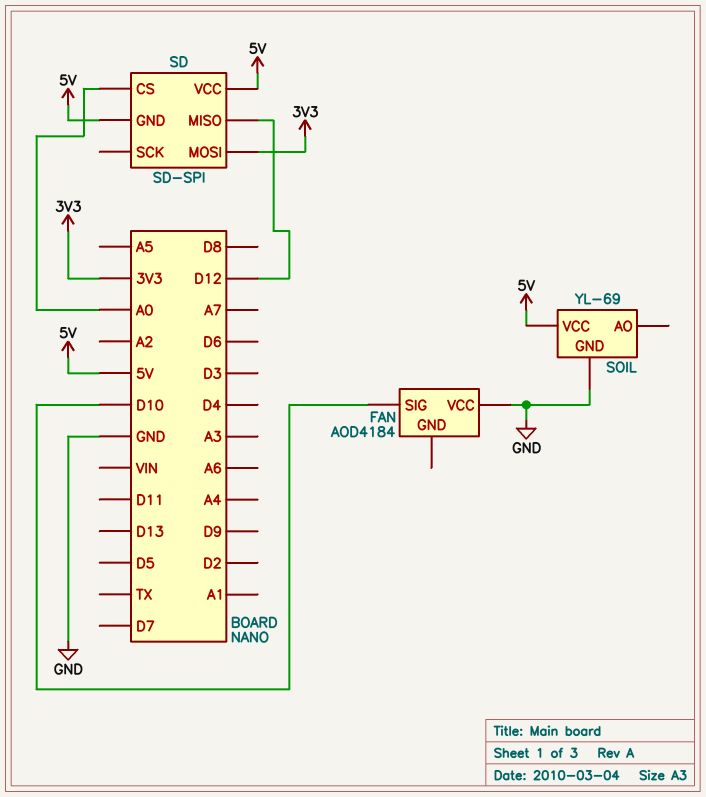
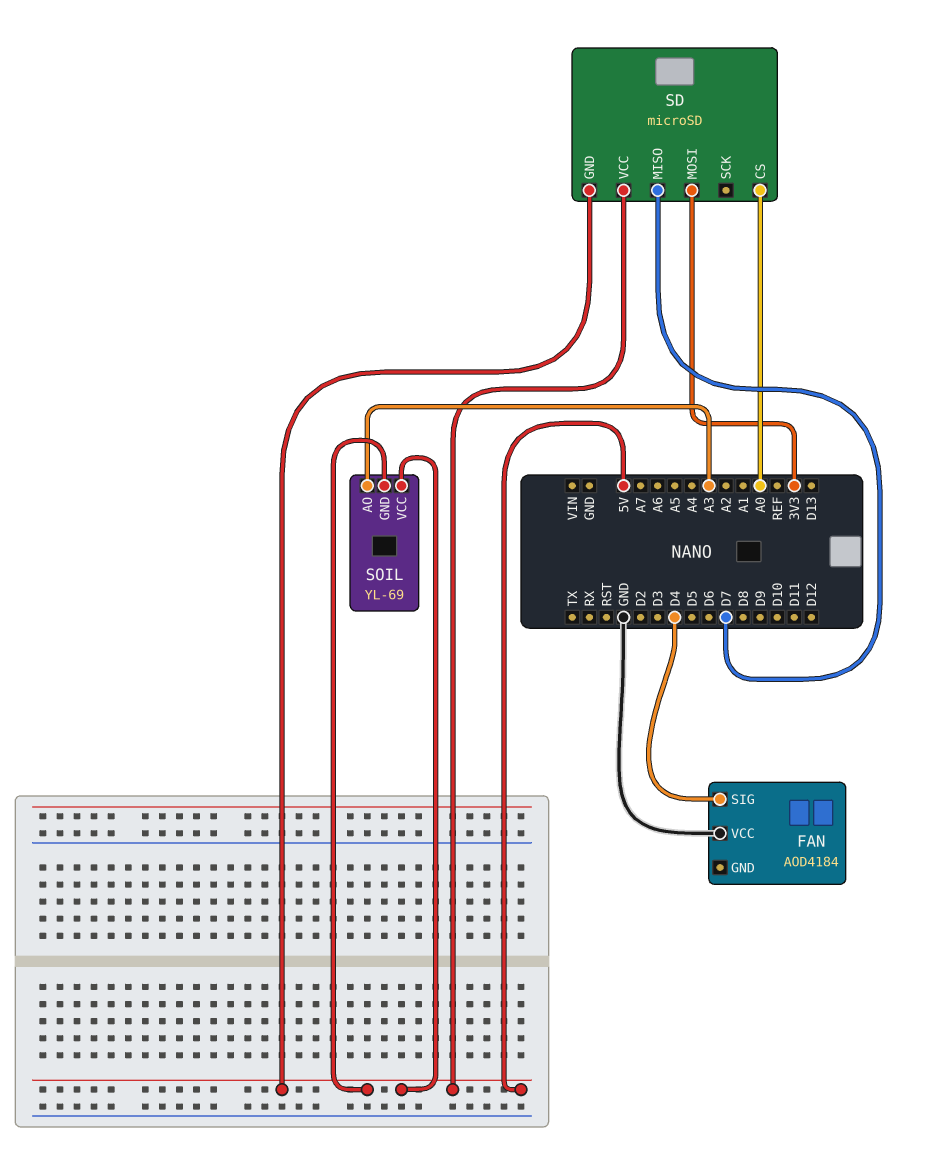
FAN pin SIG: D10 -> D4
SD: SD-SPI -> microSD
SD pin MISO: D12 -> D7
SOIL pin AO: none -> A3
SOIL pin GND: GND -> 5V

